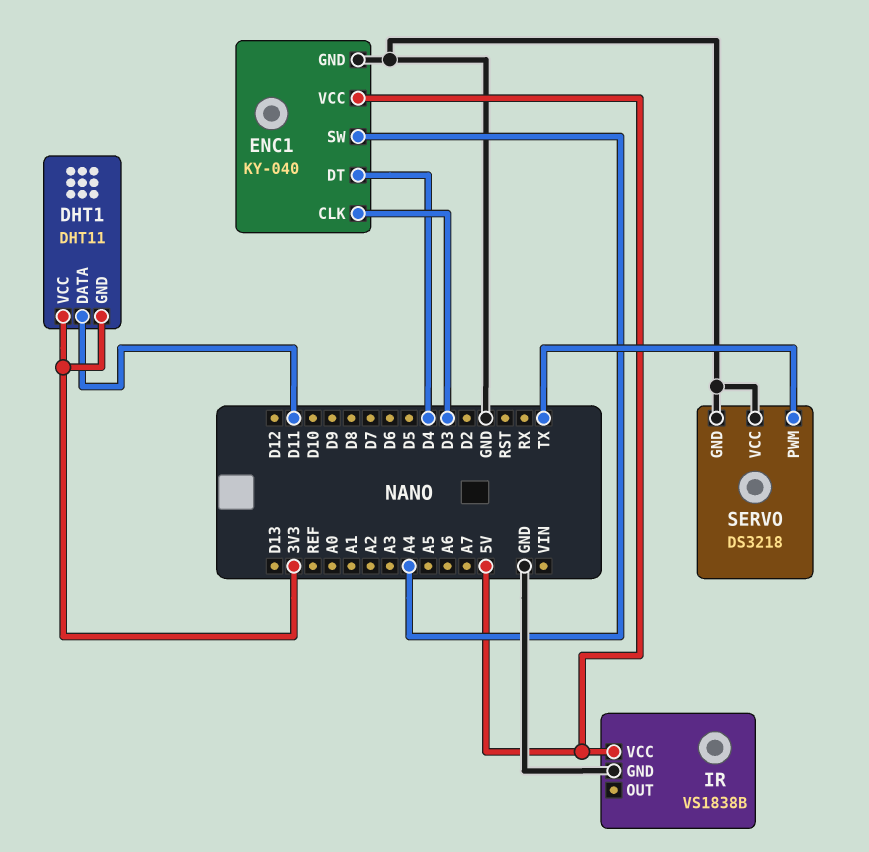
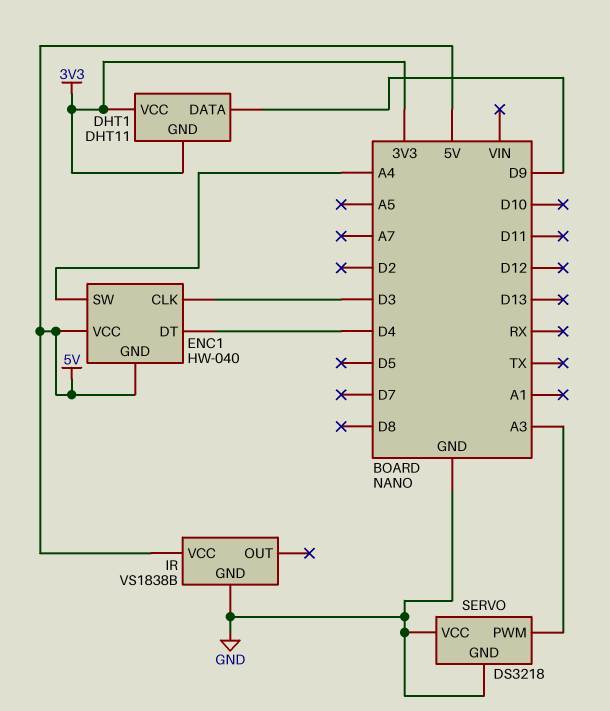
DHT1 pin DATA: D11 -> D9
ENC1: KY-040 -> HW-040
ENC1 pin GND: GND -> 5V
SERVO pin PWM: TX -> A3

